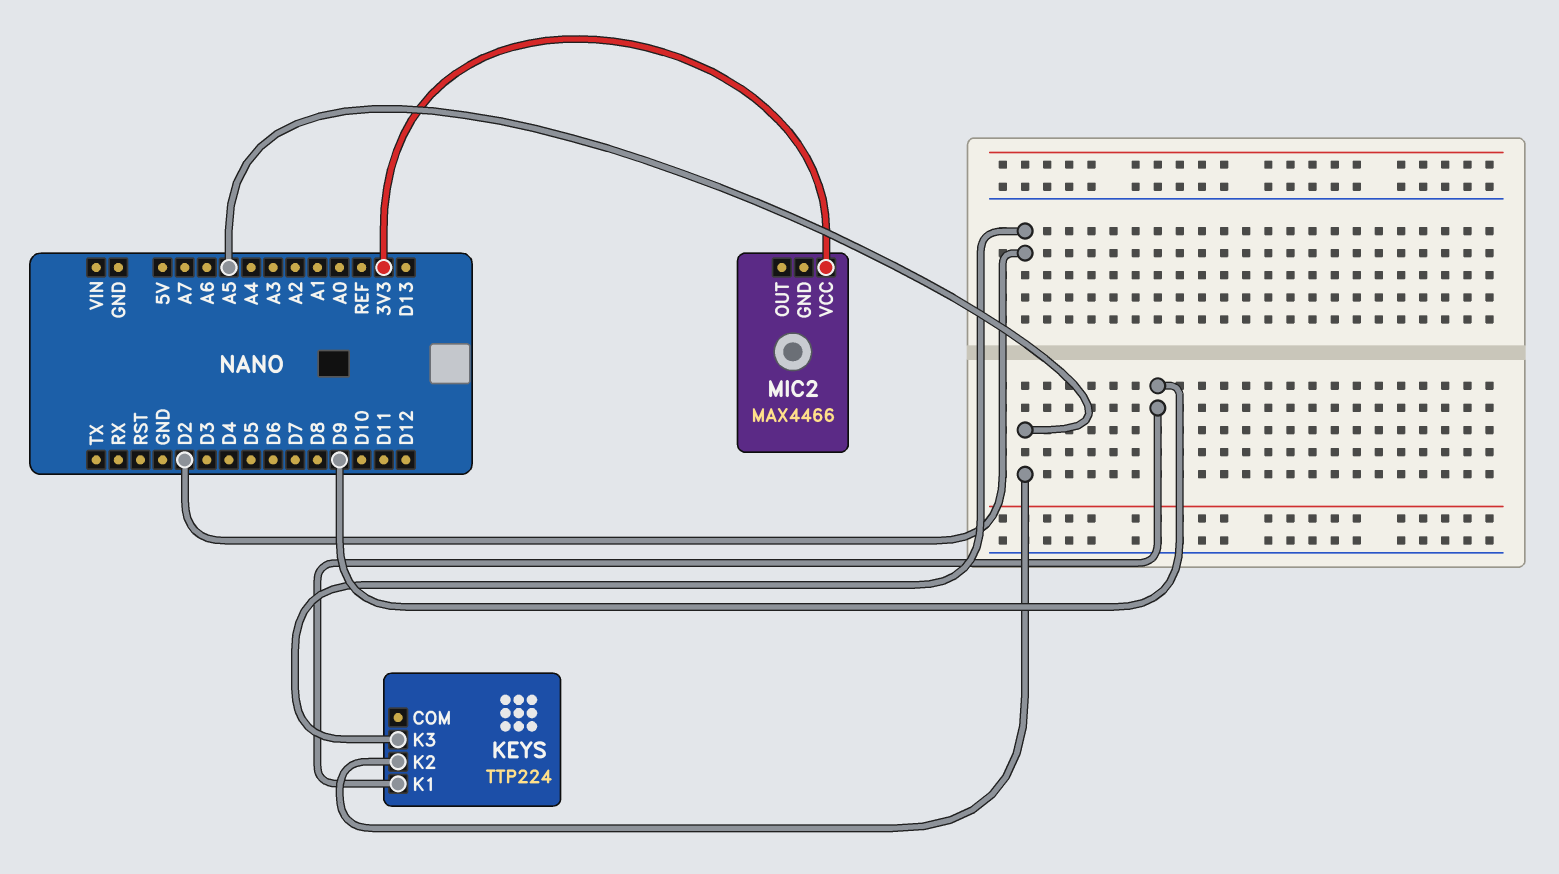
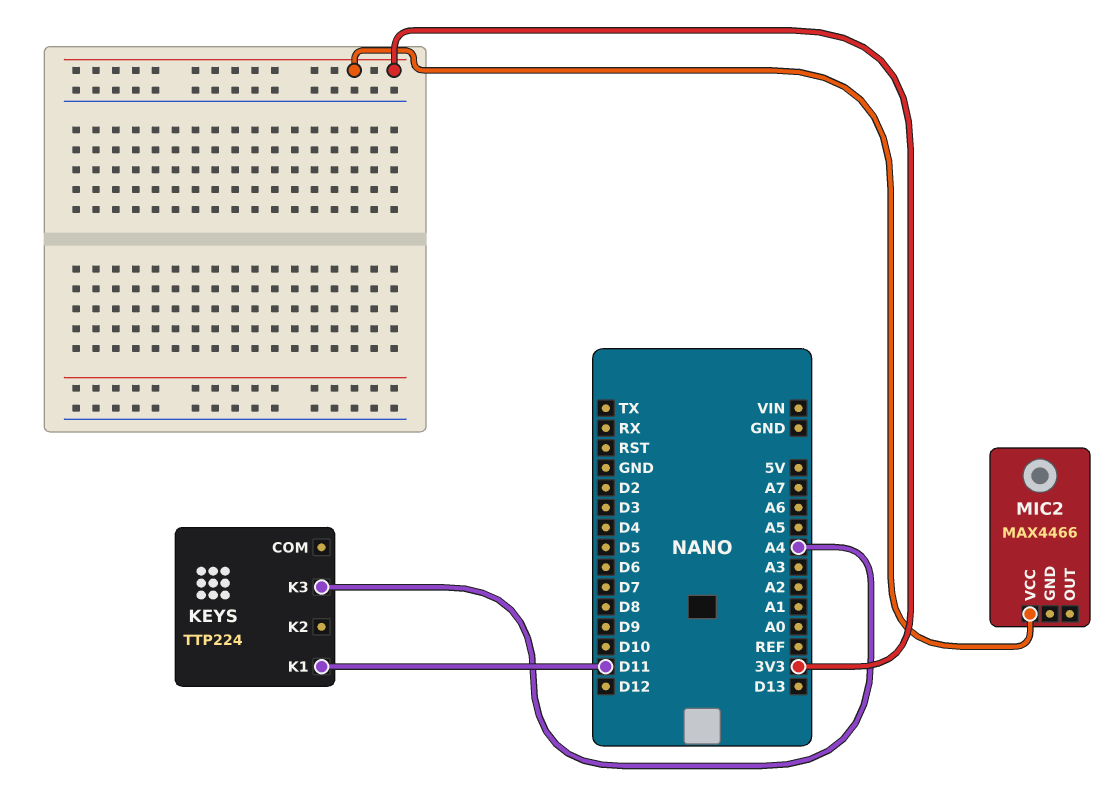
KEYS pin K1: D9 -> D11
KEYS pin K2: A5 -> none
KEYS pin K3: D2 -> A4

